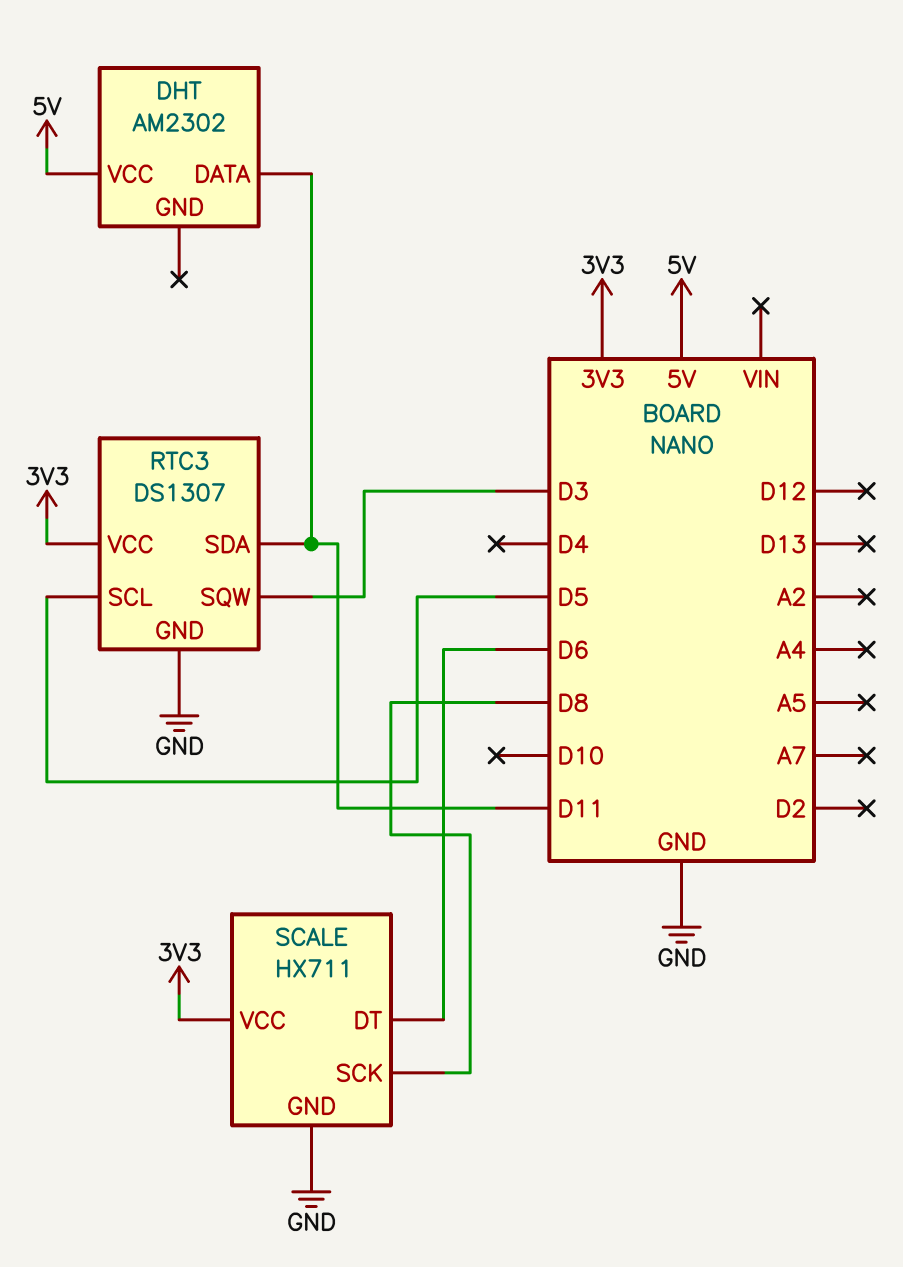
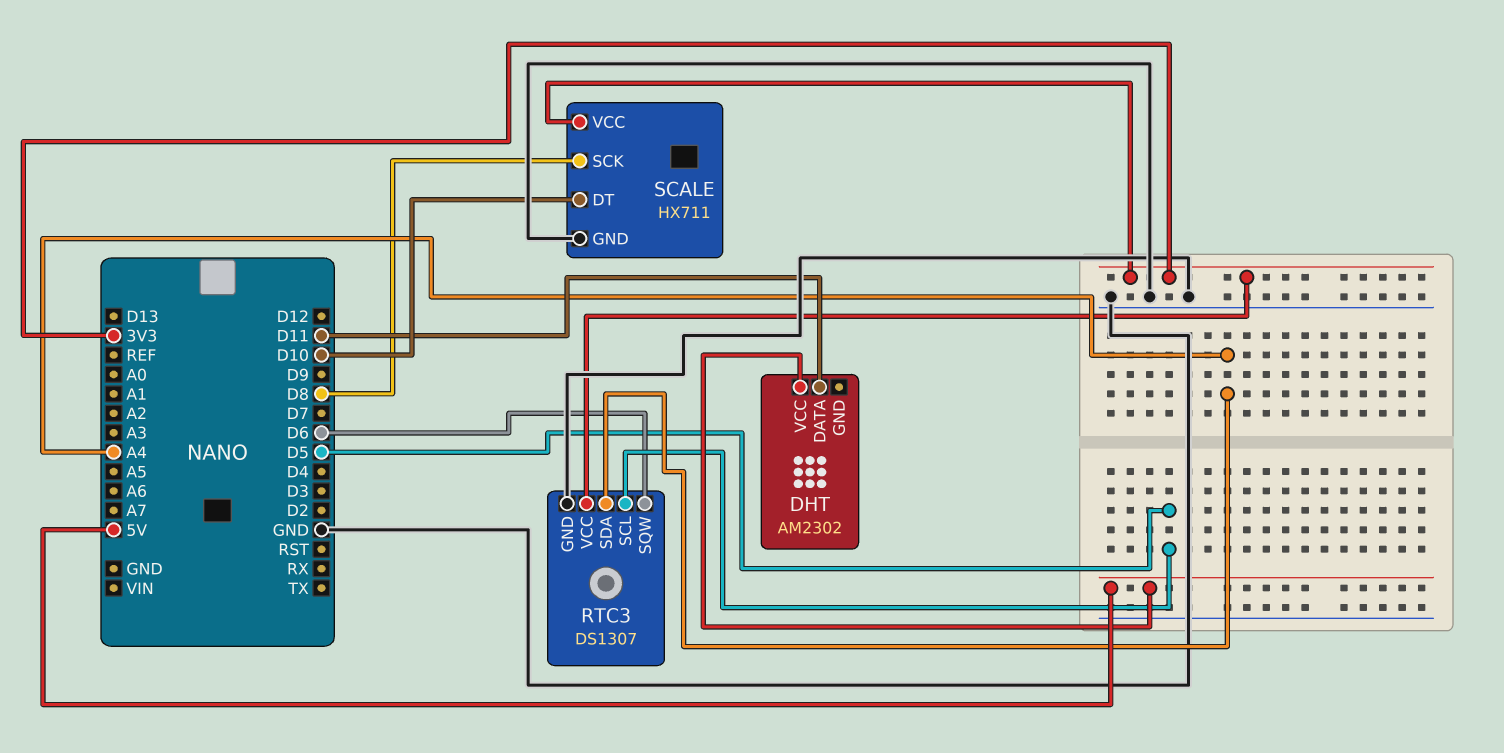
RTC3 pin SDA: D11 -> A4
RTC3 pin SQW: D3 -> D6
SCALE pin DT: D6 -> D10

